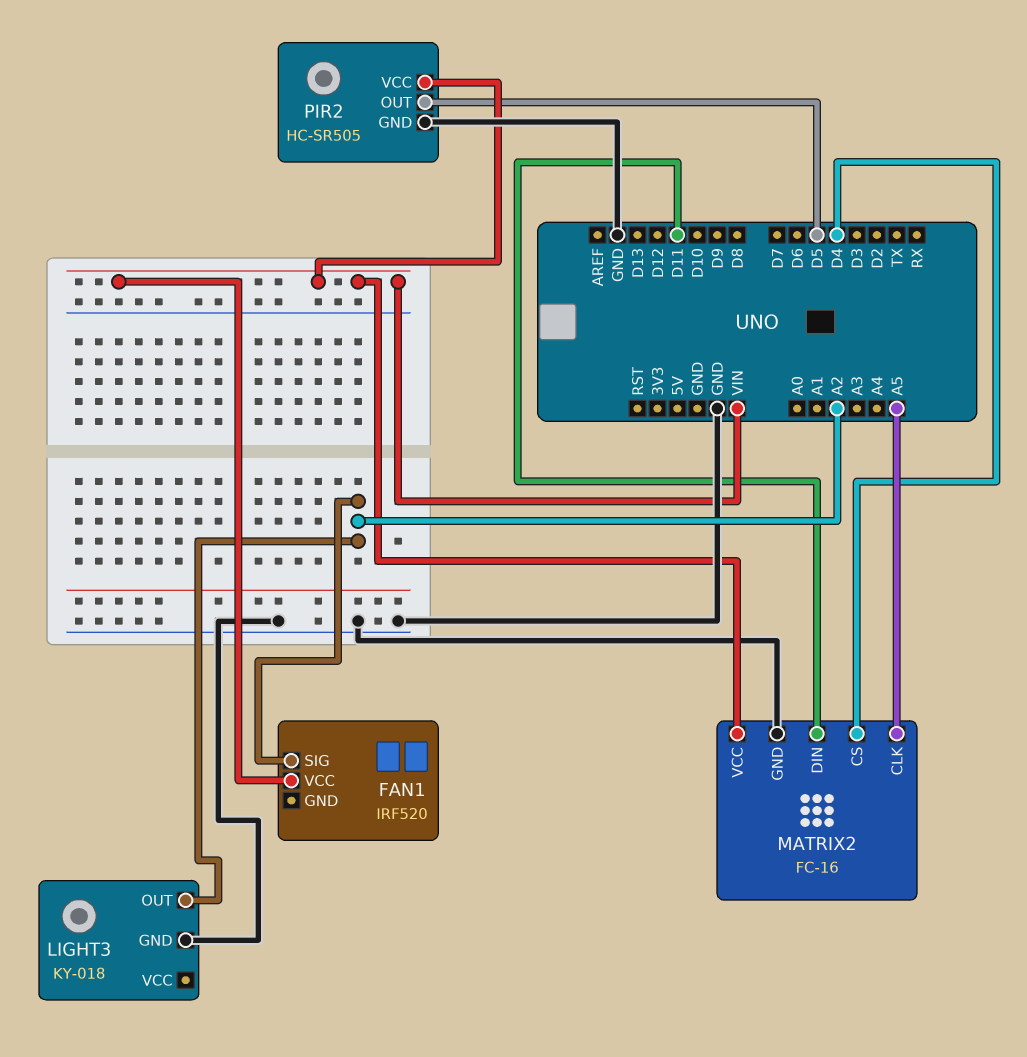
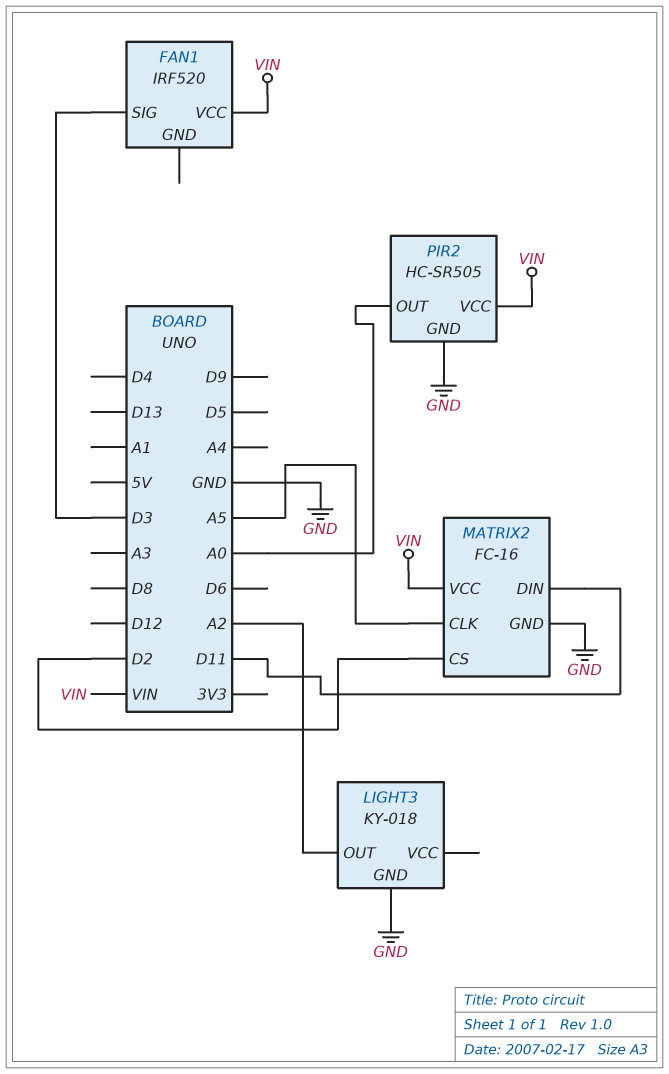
FAN1 pin SIG: A2 -> D3
MATRIX2 pin CS: D4 -> D2
PIR2 pin OUT: D5 -> A0

